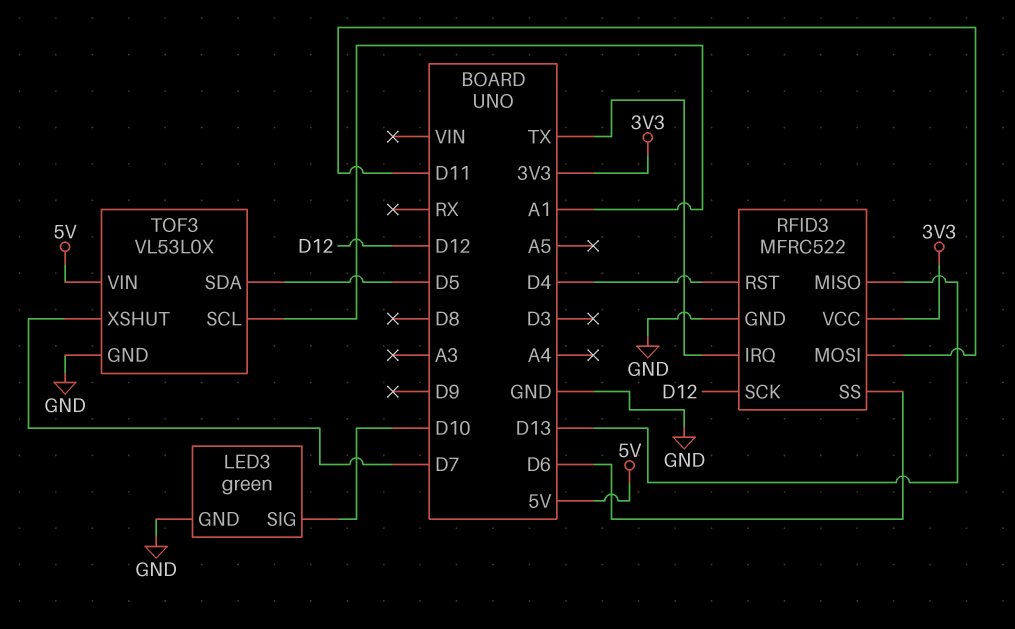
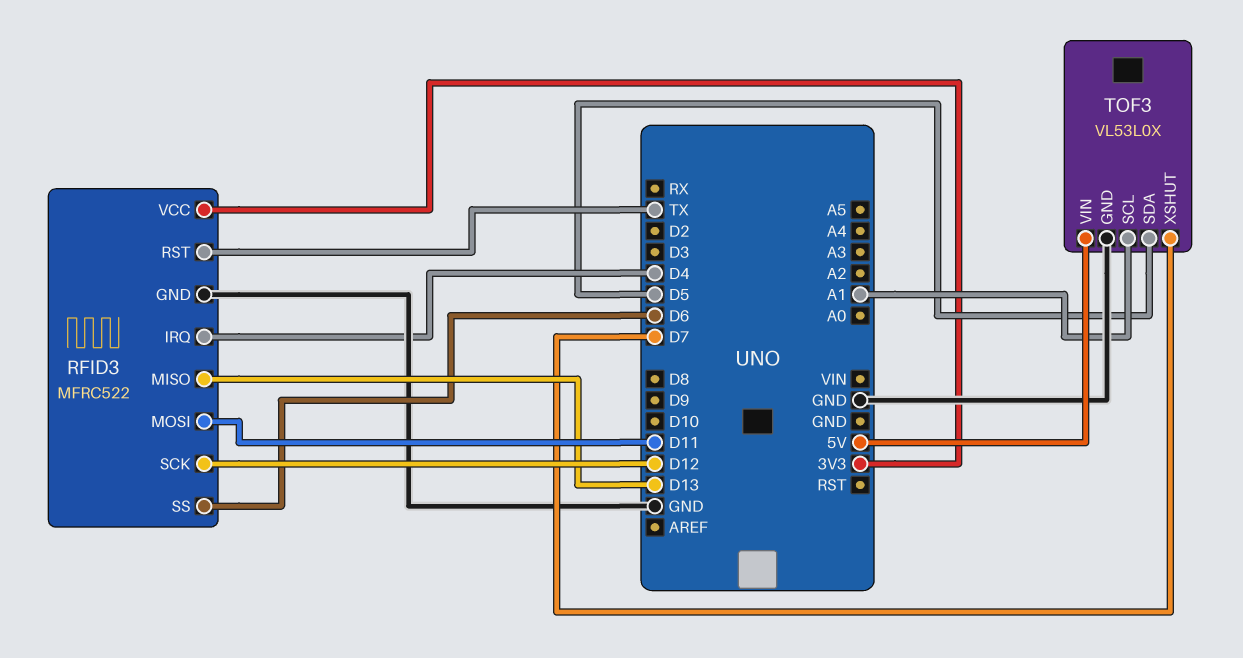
LED3: green -> none
LED3 pin GND: GND -> none
LED3 pin SIG: D10 -> none
RFID3 pin IRQ: TX -> D4
RFID3 pin RST: D4 -> TX

